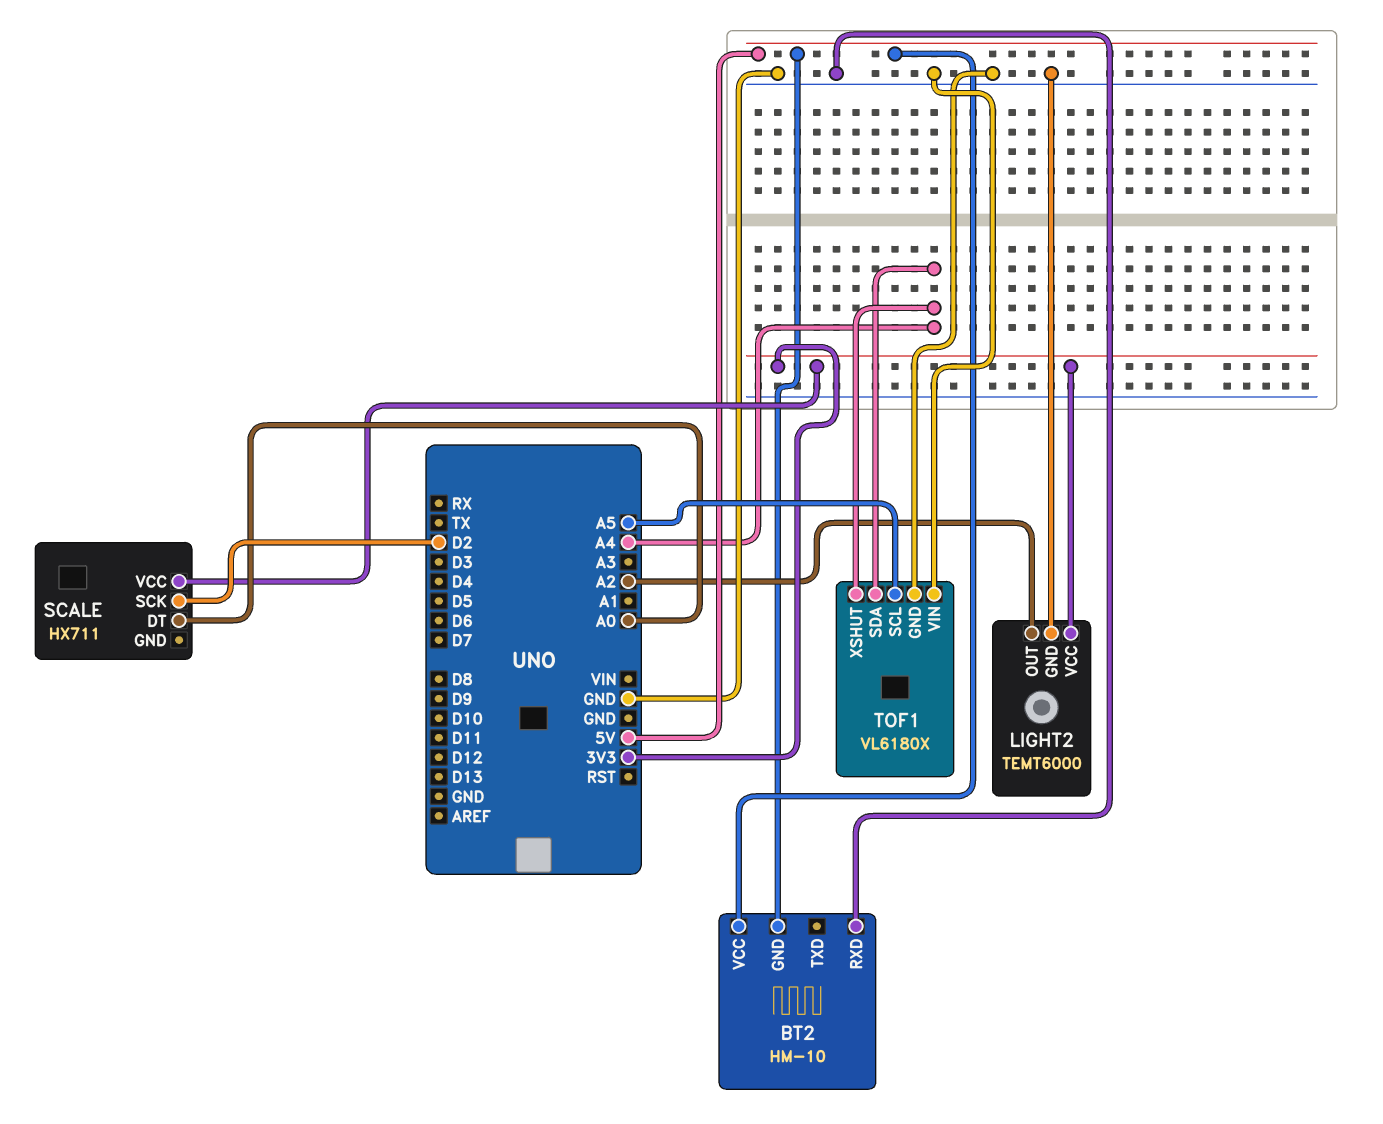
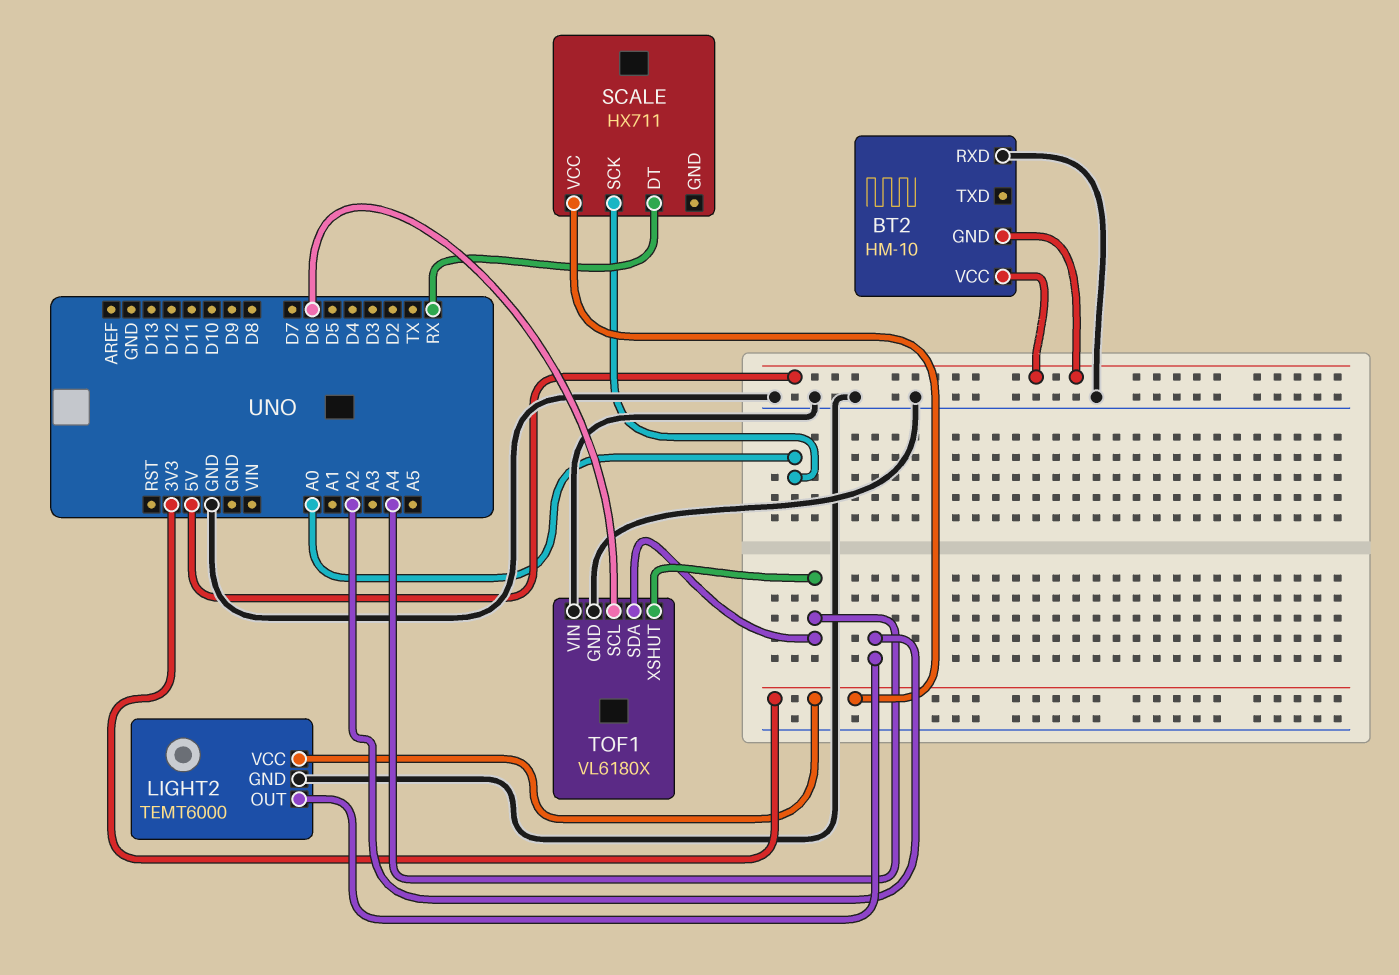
SCALE pin DT: A0 -> RX
SCALE pin SCK: D2 -> A0
TOF1 pin SCL: A5 -> D6

